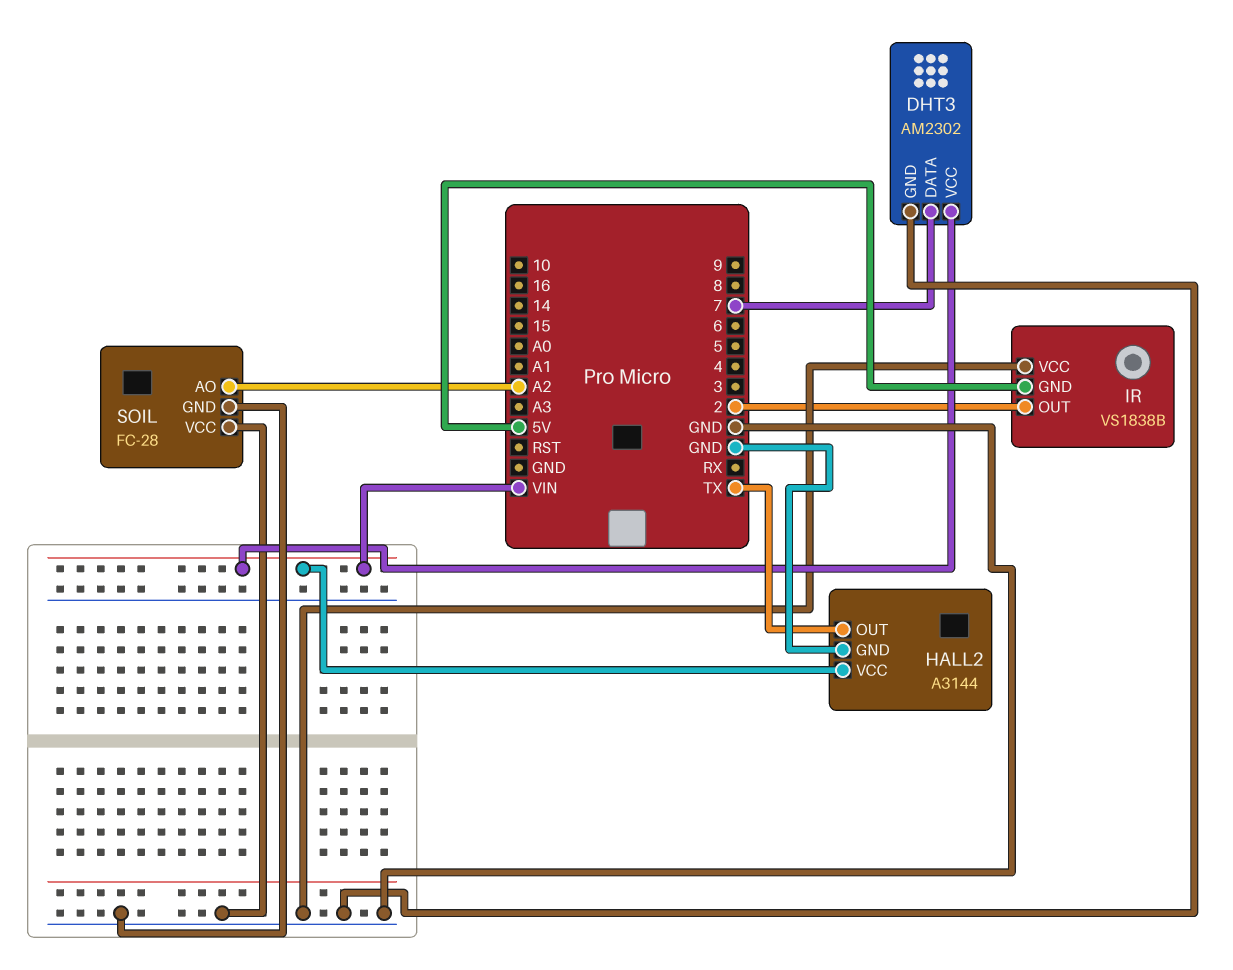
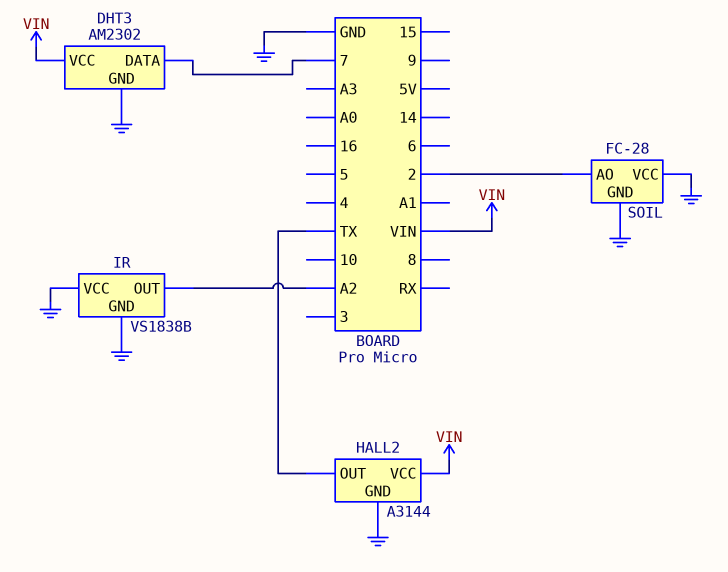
IR pin GND: 5V -> GND
IR pin OUT: 2 -> A2
SOIL pin AO: A2 -> 2

